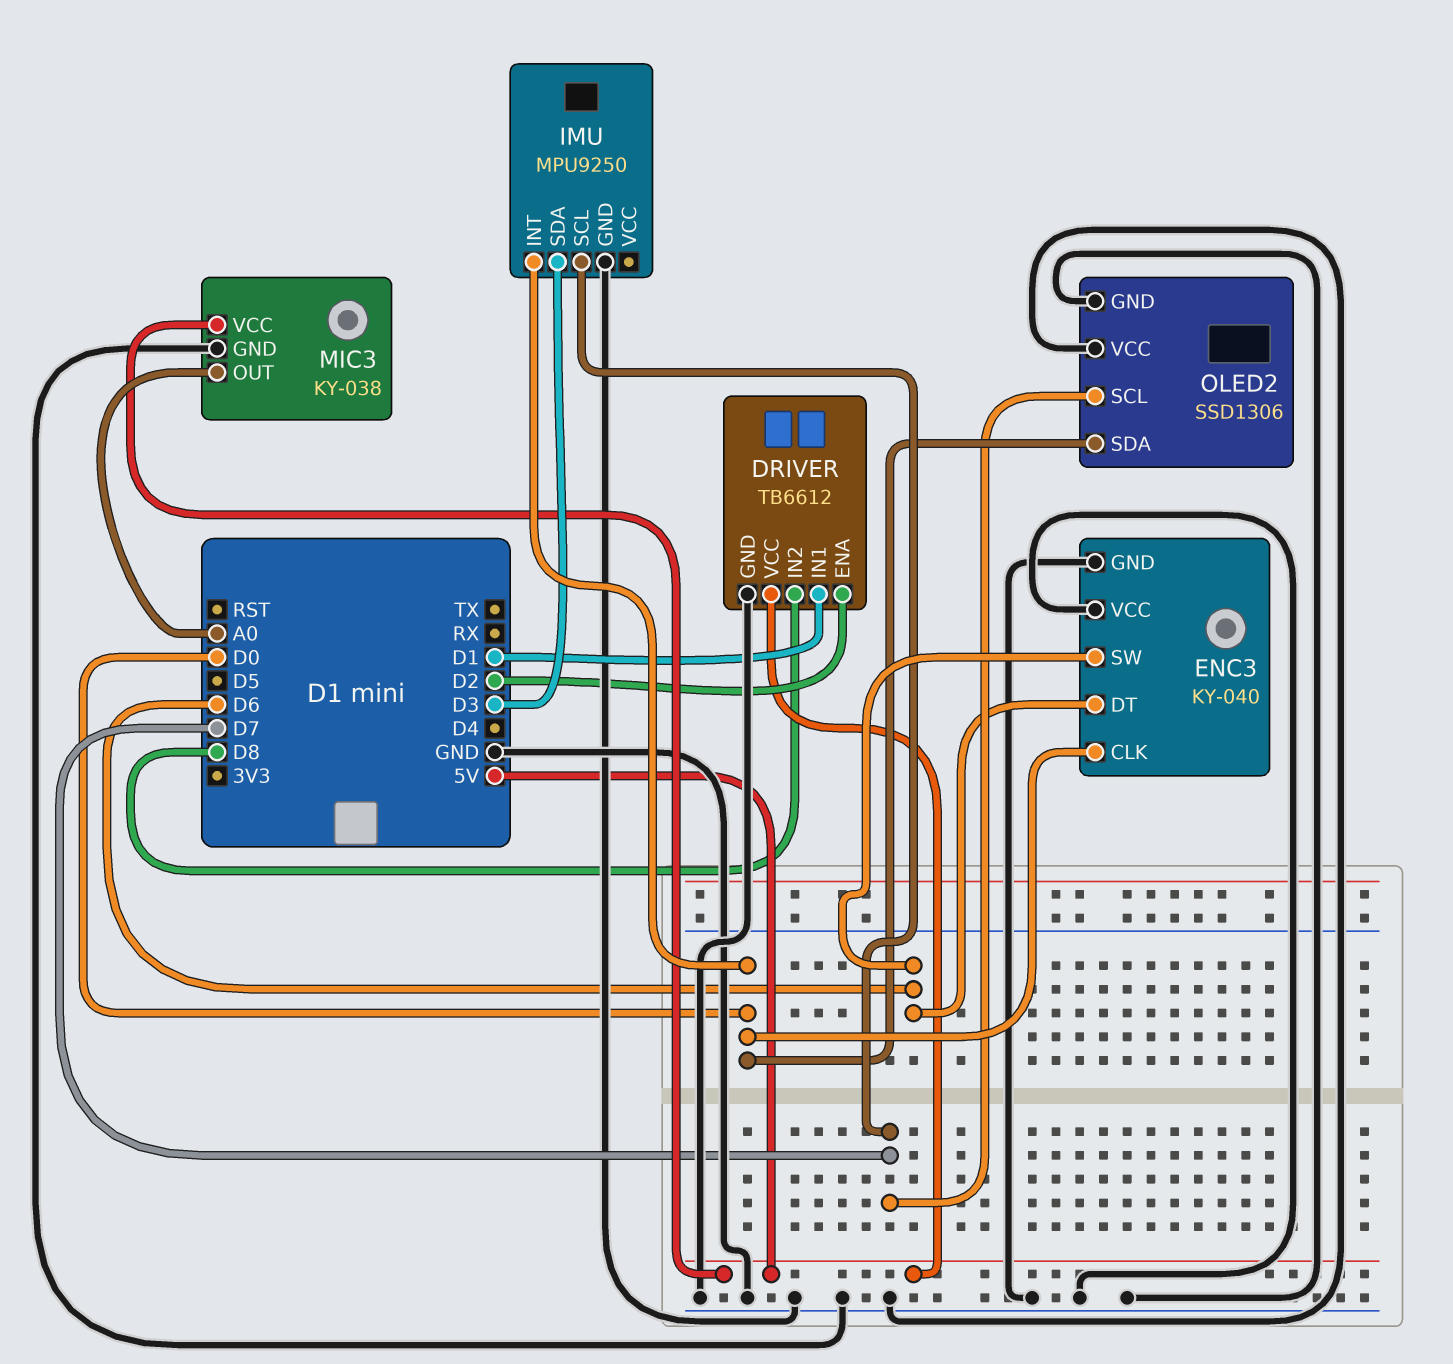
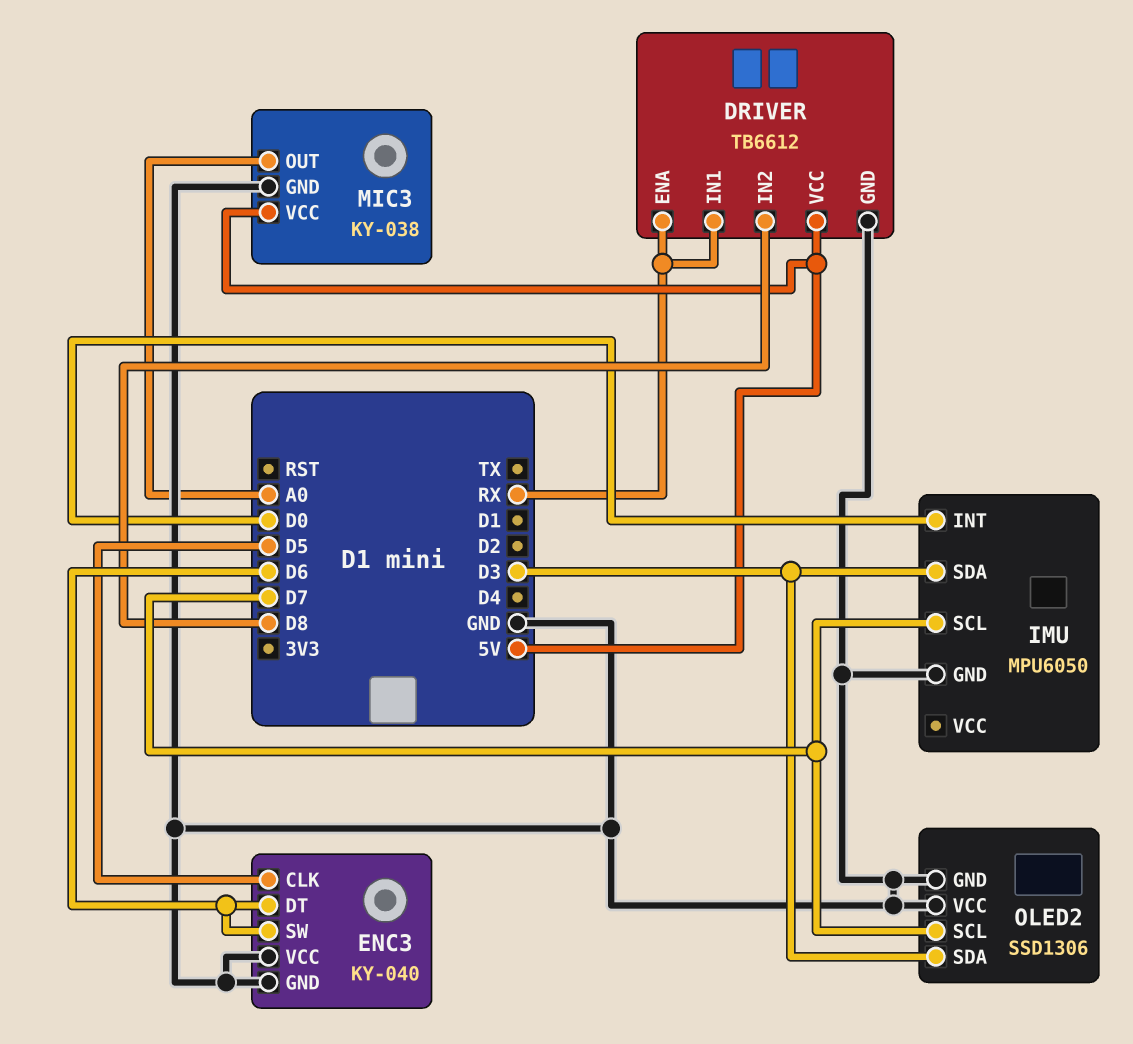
DRIVER pin ENA: D2 -> RX
DRIVER pin IN1: D1 -> RX
ENC3 pin CLK: D0 -> D5
IMU: MPU9250 -> MPU6050
OLED2 pin SDA: D0 -> D3

